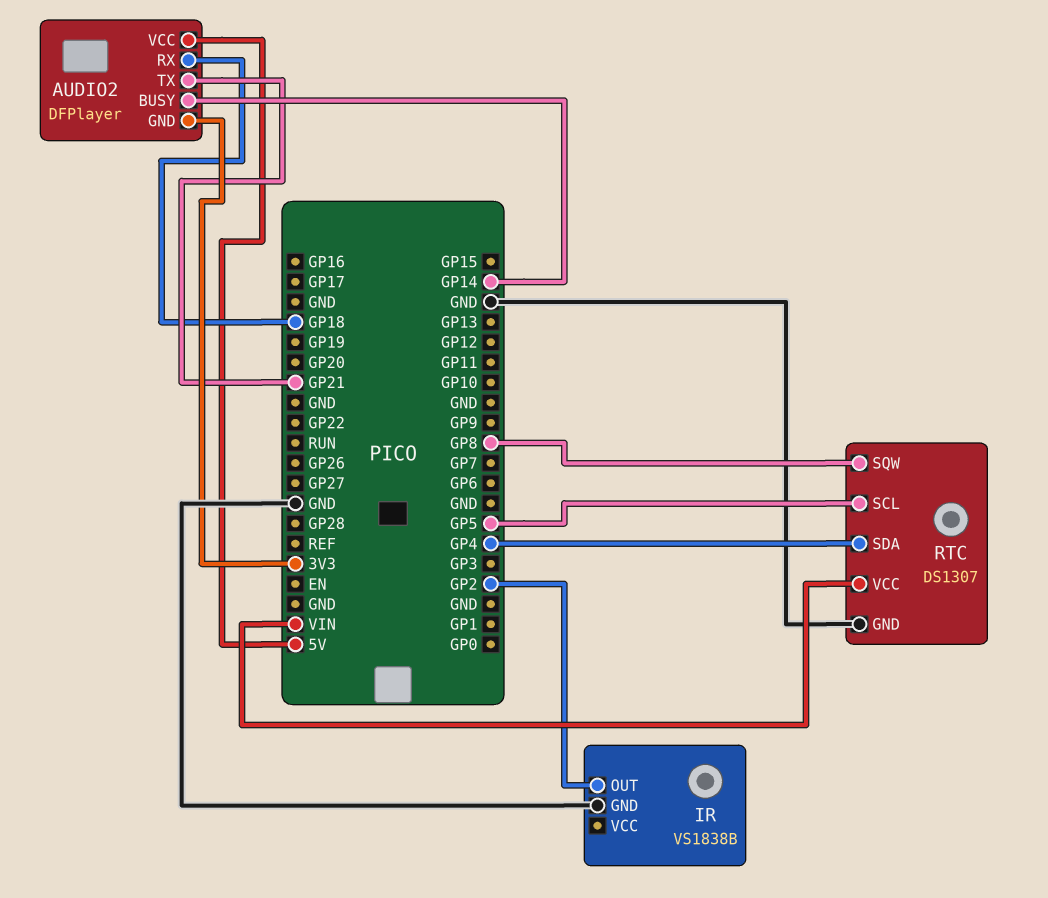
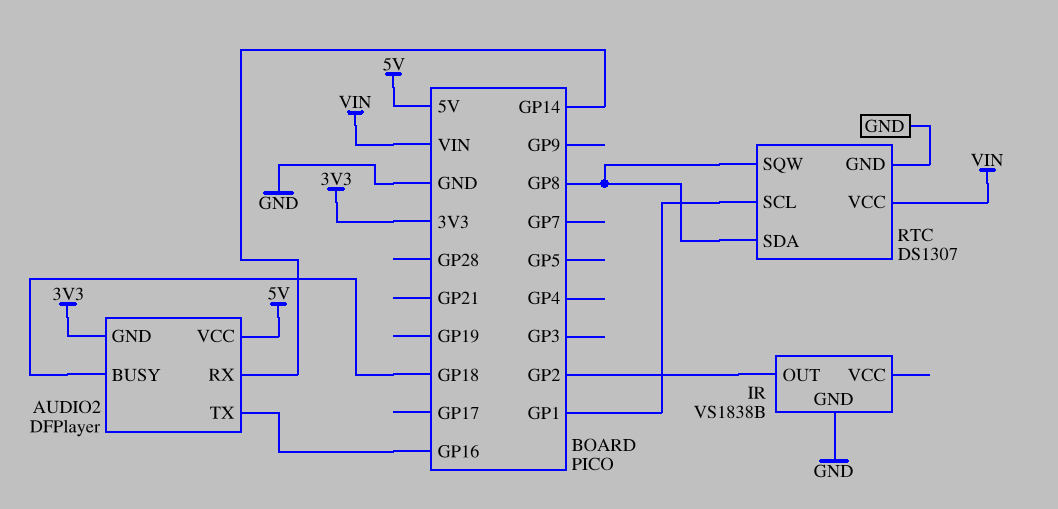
AUDIO2 pin BUSY: GP14 -> GP18
AUDIO2 pin RX: GP18 -> GP14
AUDIO2 pin TX: GP21 -> GP16
RTC pin SCL: GP5 -> GP1
RTC pin SDA: GP4 -> GP8

